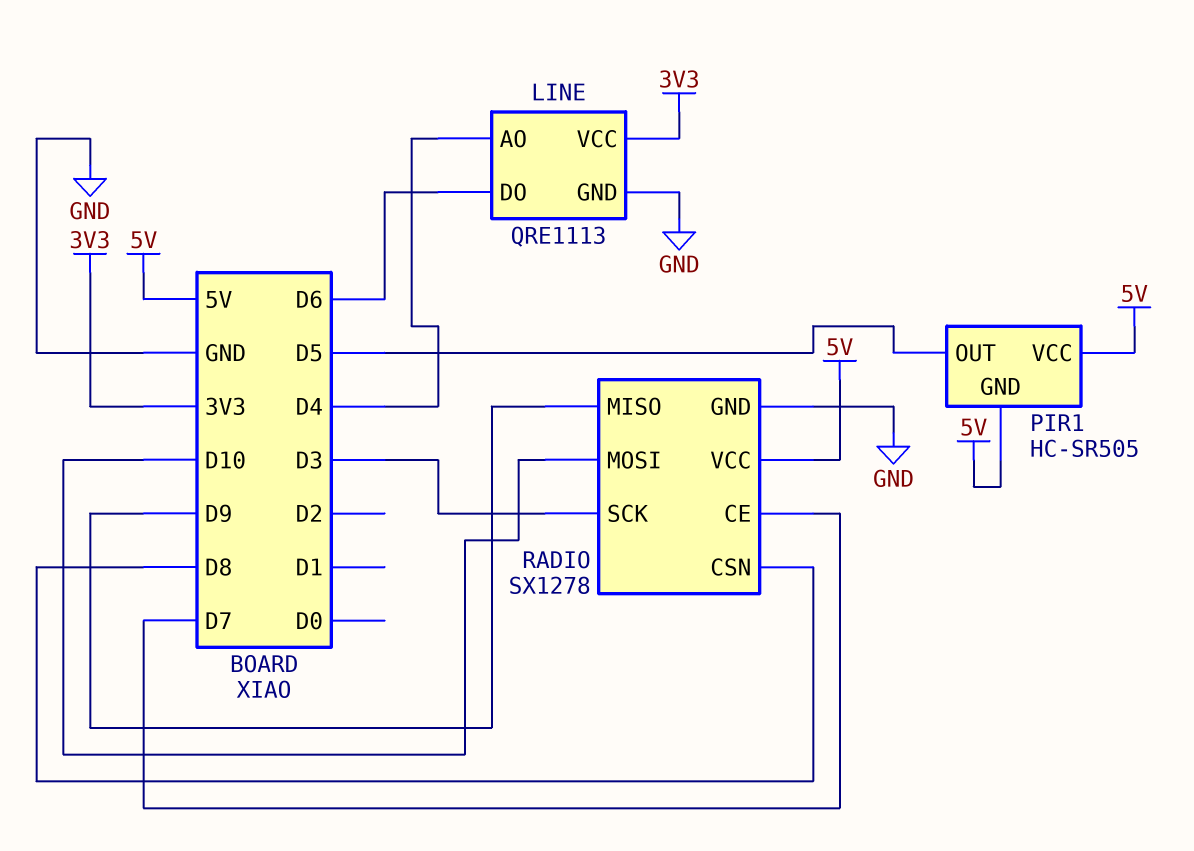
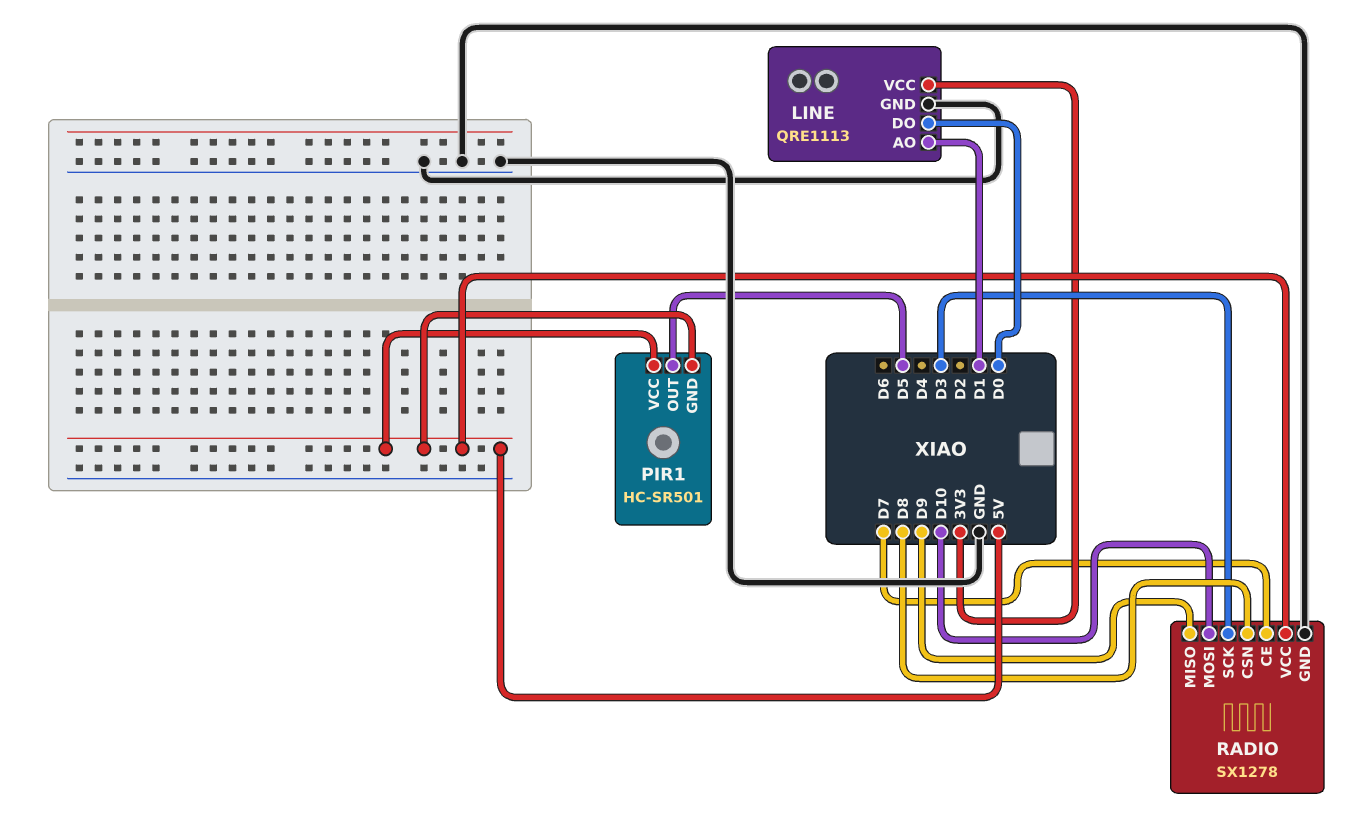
LINE pin AO: D4 -> D1
LINE pin DO: D6 -> D0
PIR1: HC-SR505 -> HC-SR501

